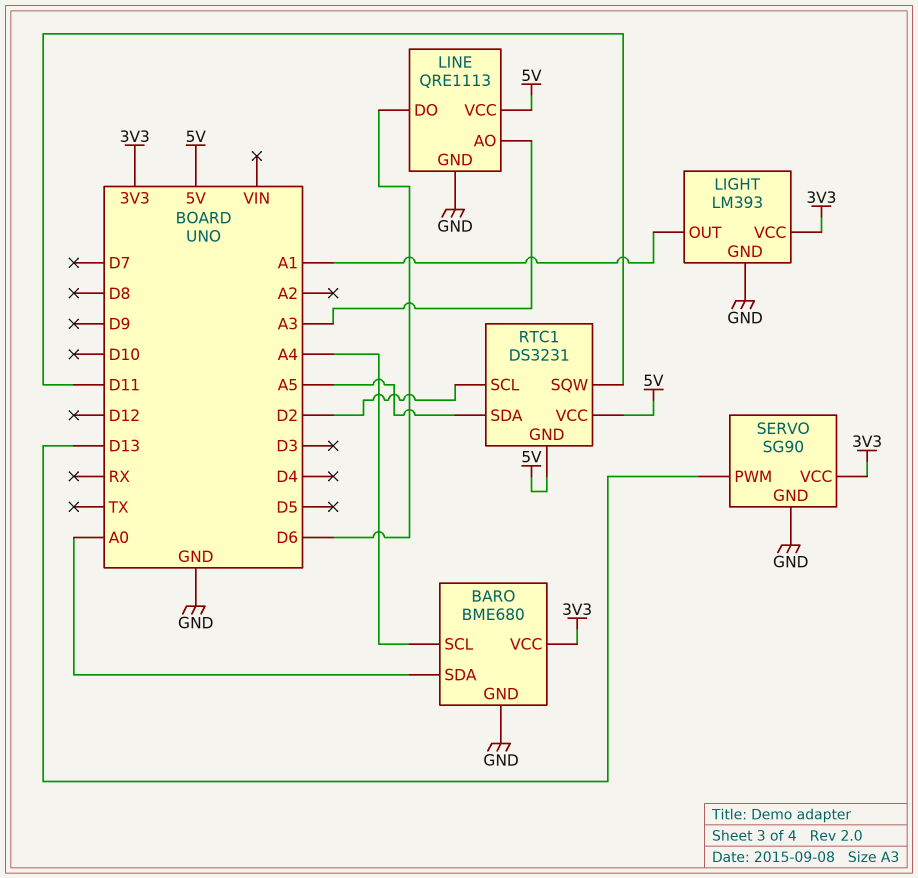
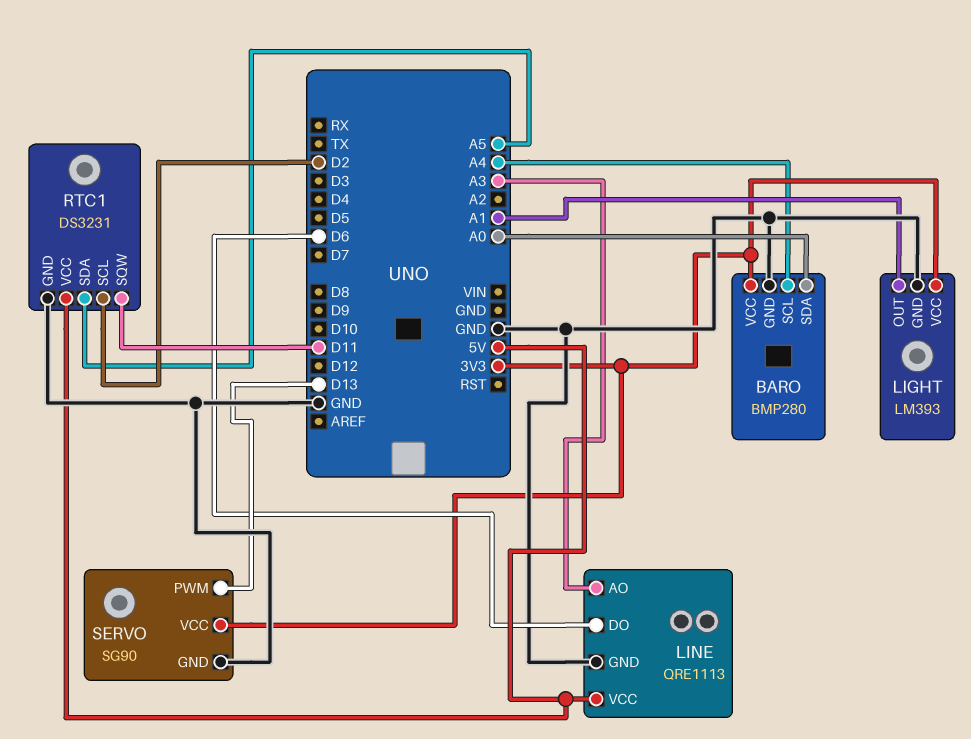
BARO: BME680 -> BMP280
RTC1 pin GND: 5V -> GND

